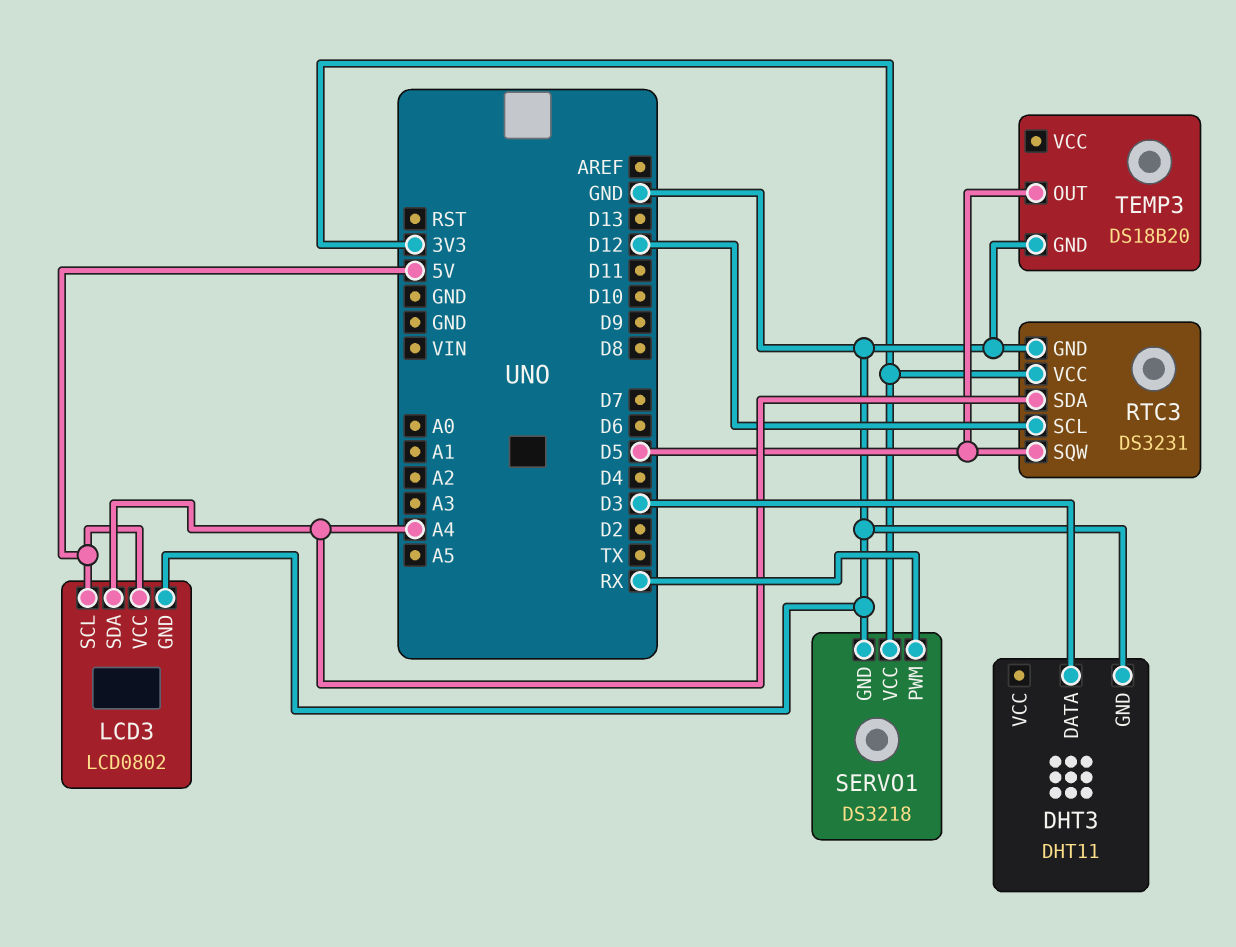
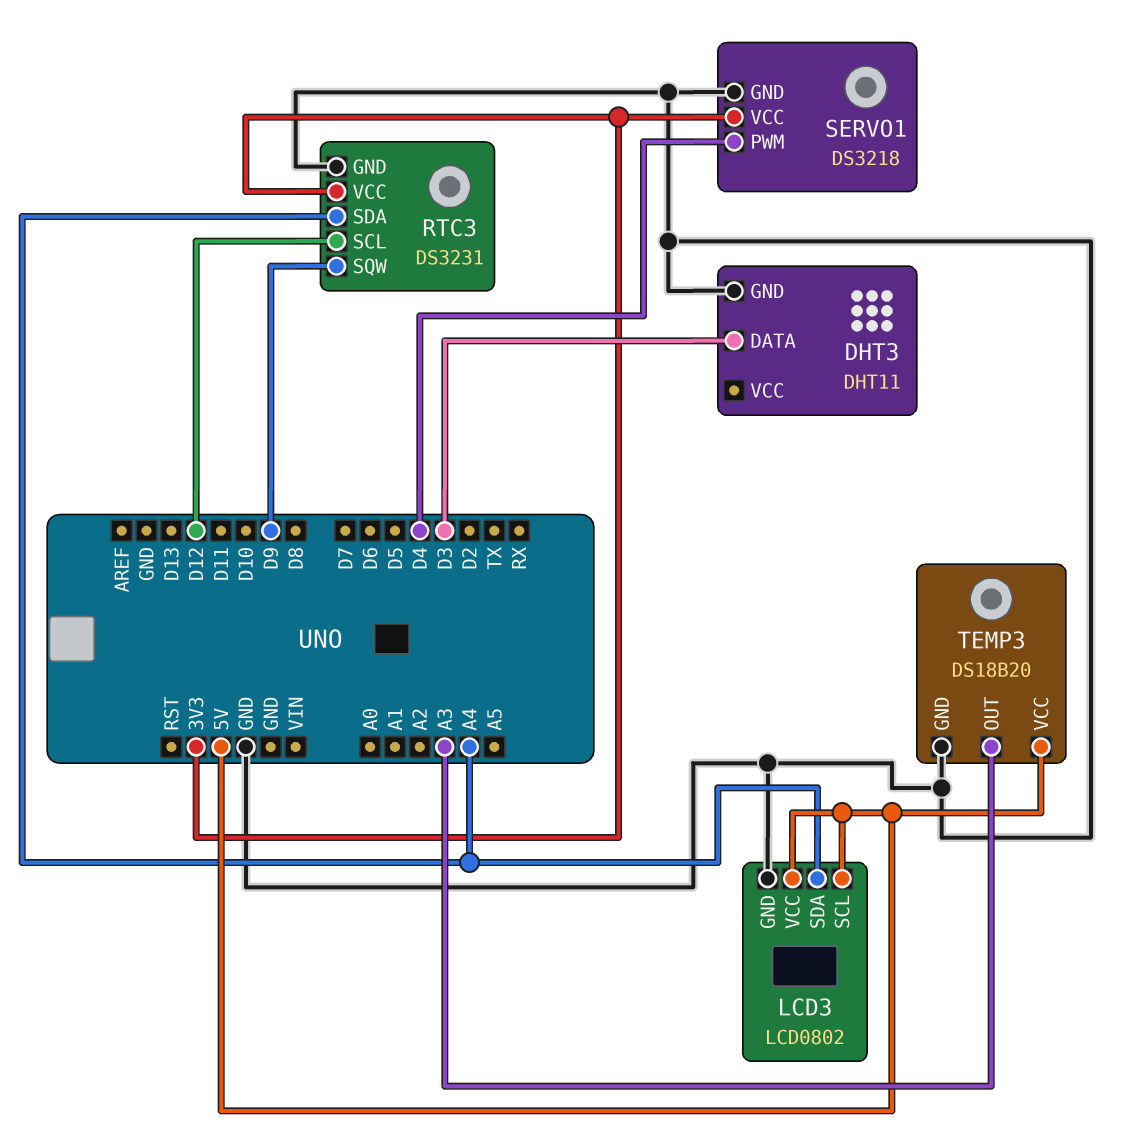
RTC3 pin SQW: D5 -> D9
SERVO1 pin PWM: RX -> D4
TEMP3 pin OUT: D5 -> A3
TEMP3 pin VCC: none -> 5V

